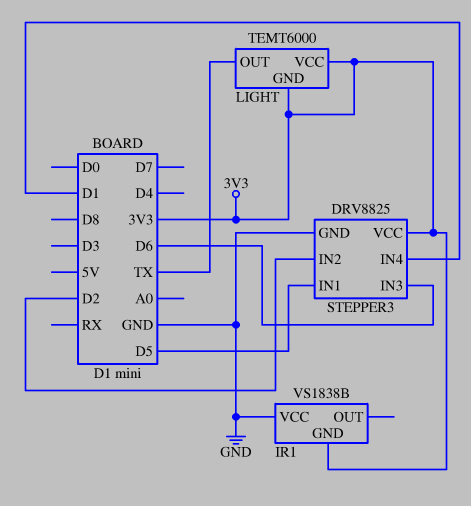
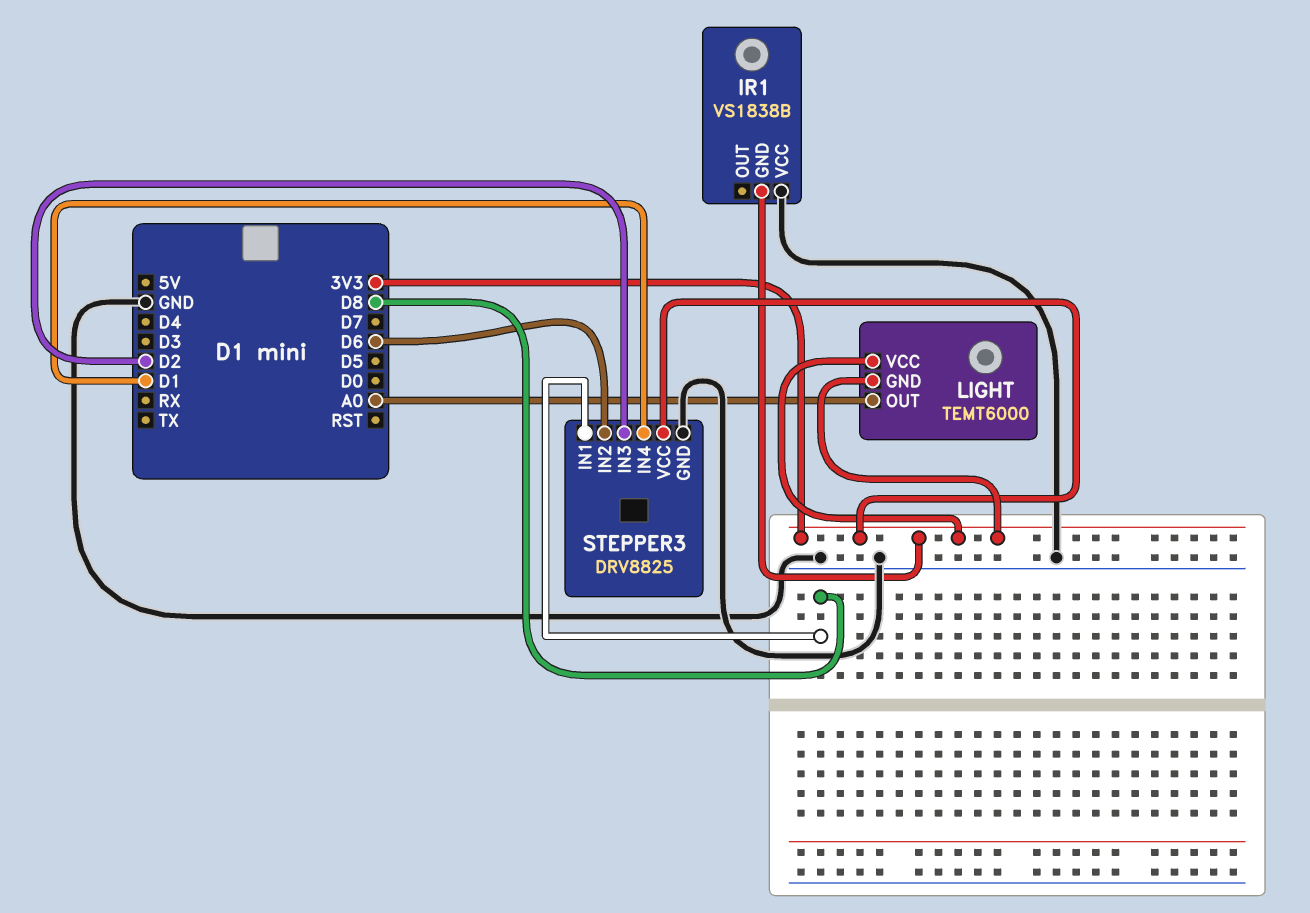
LIGHT pin OUT: TX -> A0
STEPPER3 pin IN1: D5 -> D8
STEPPER3 pin IN2: D2 -> D6
STEPPER3 pin IN3: D6 -> D2

